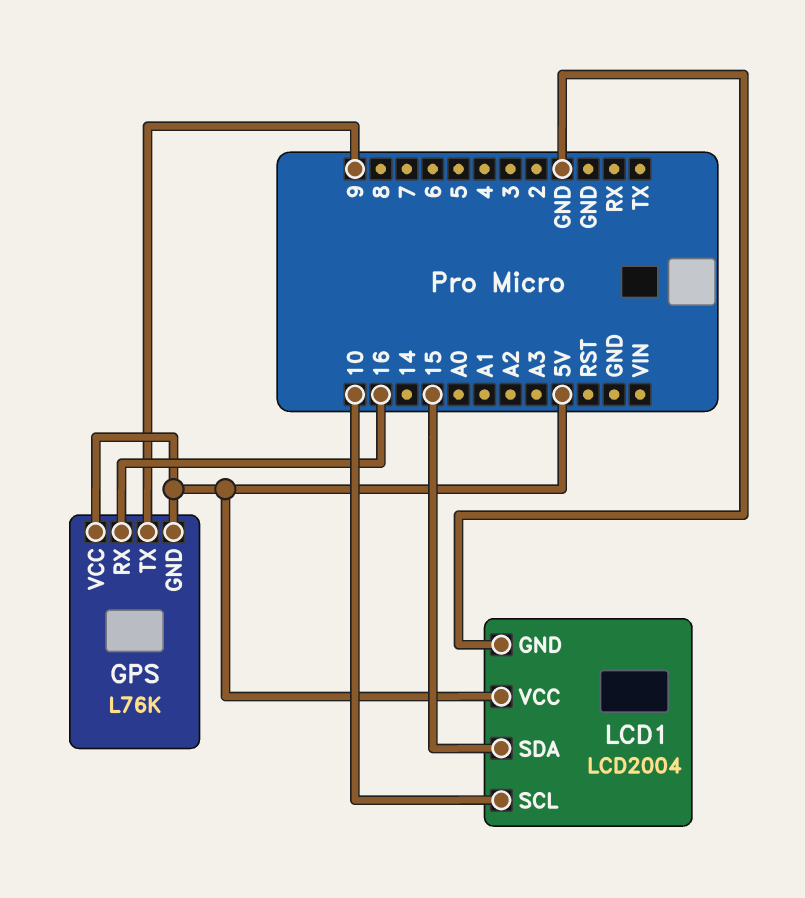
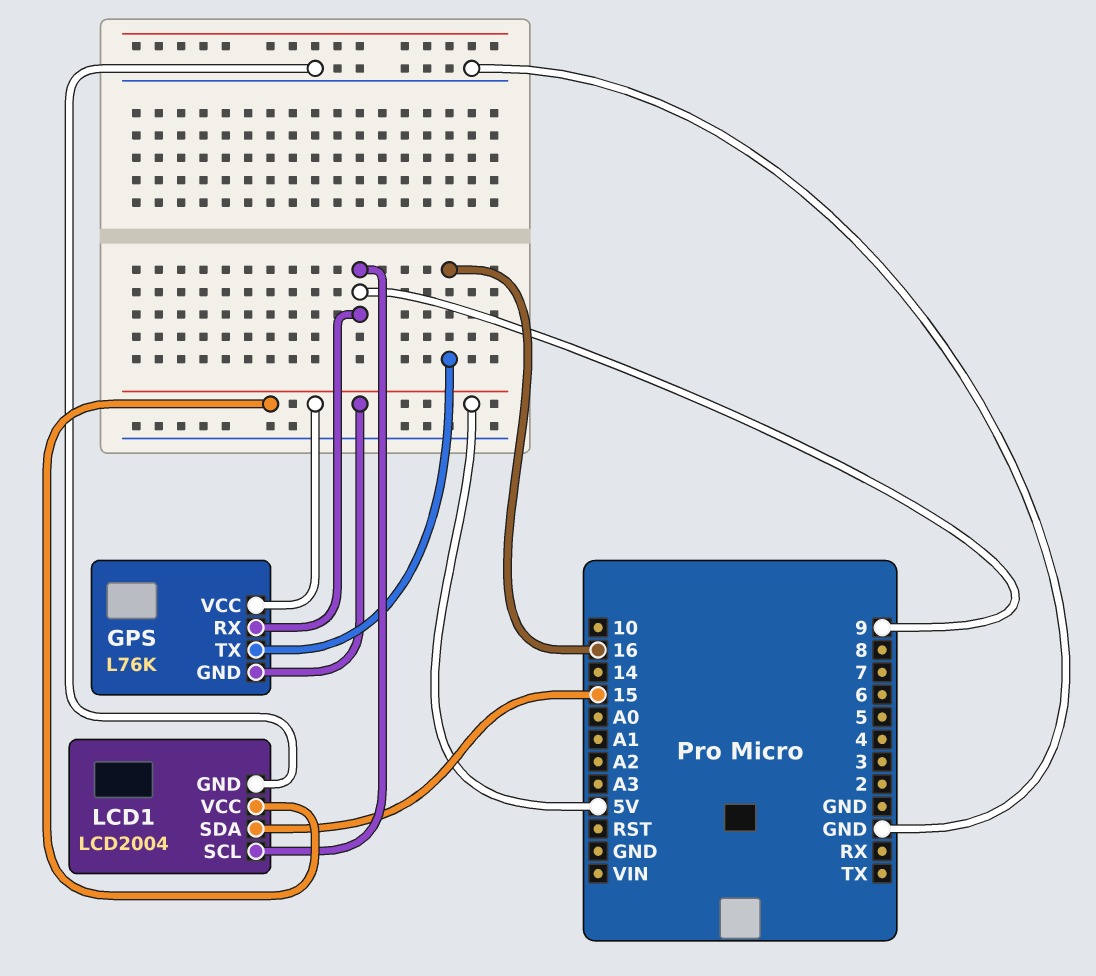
GPS pin RX: 16 -> 9
GPS pin TX: 9 -> 16
LCD1 pin SCL: 10 -> 9

